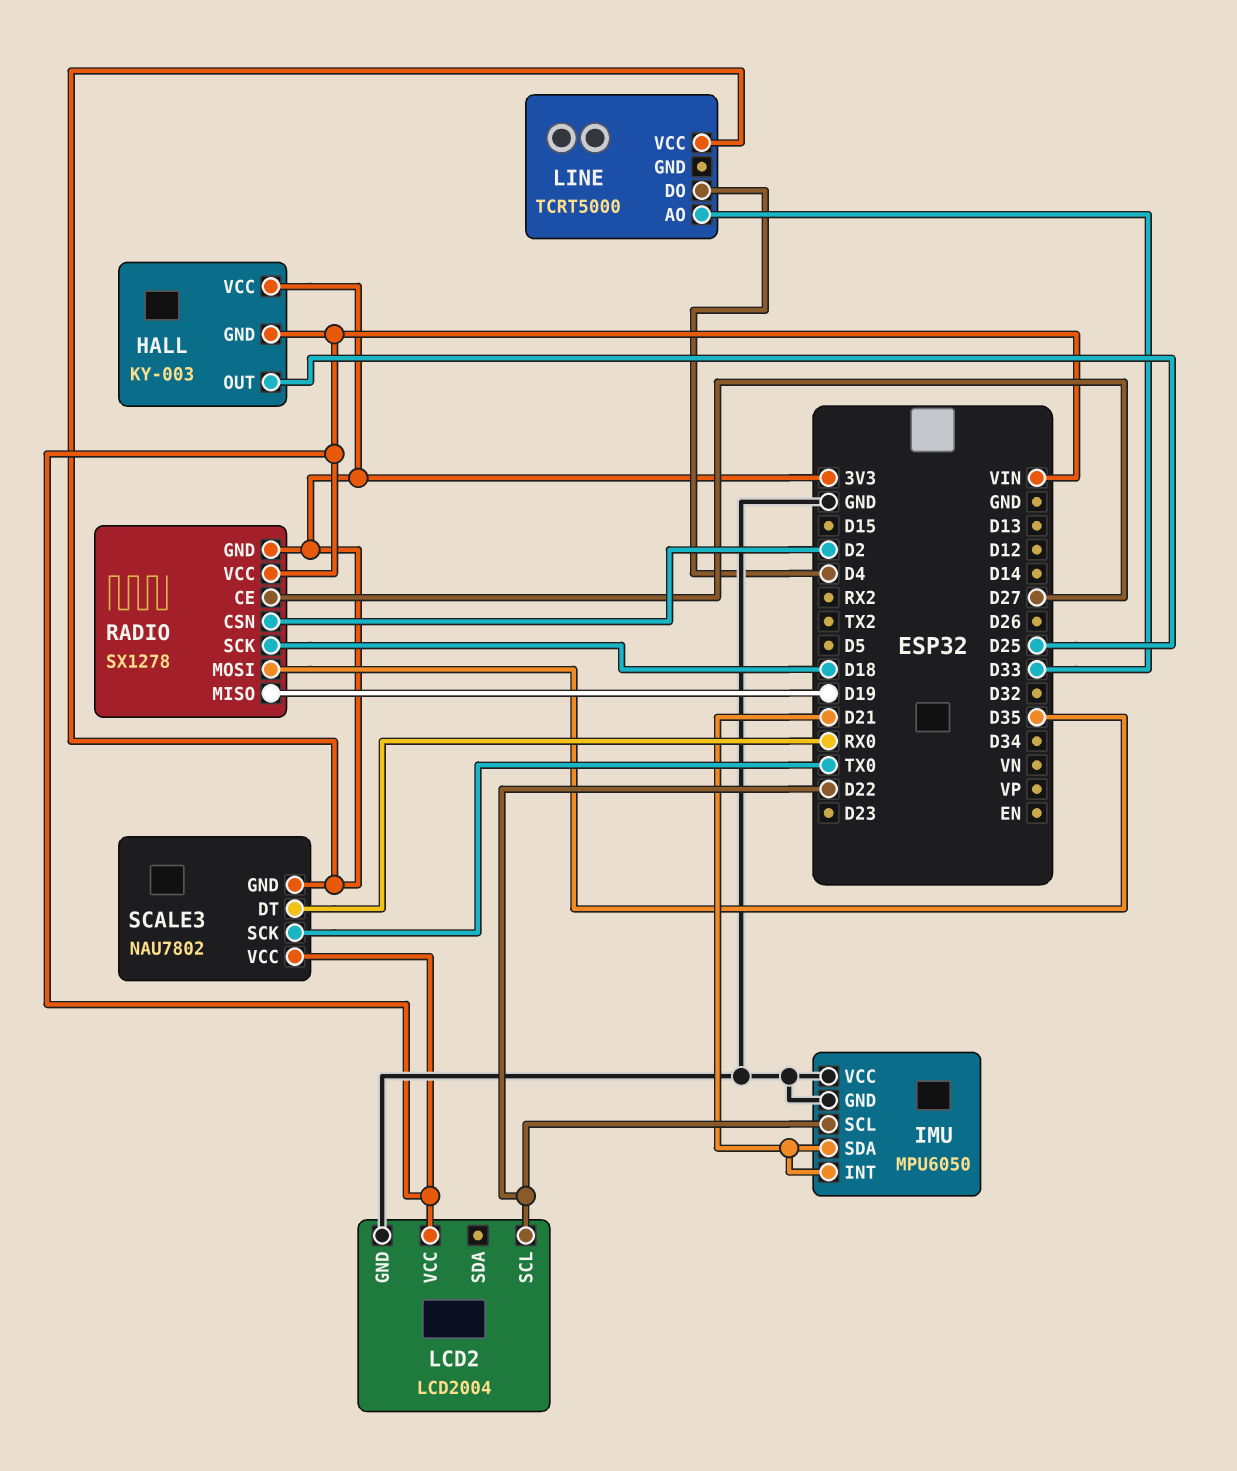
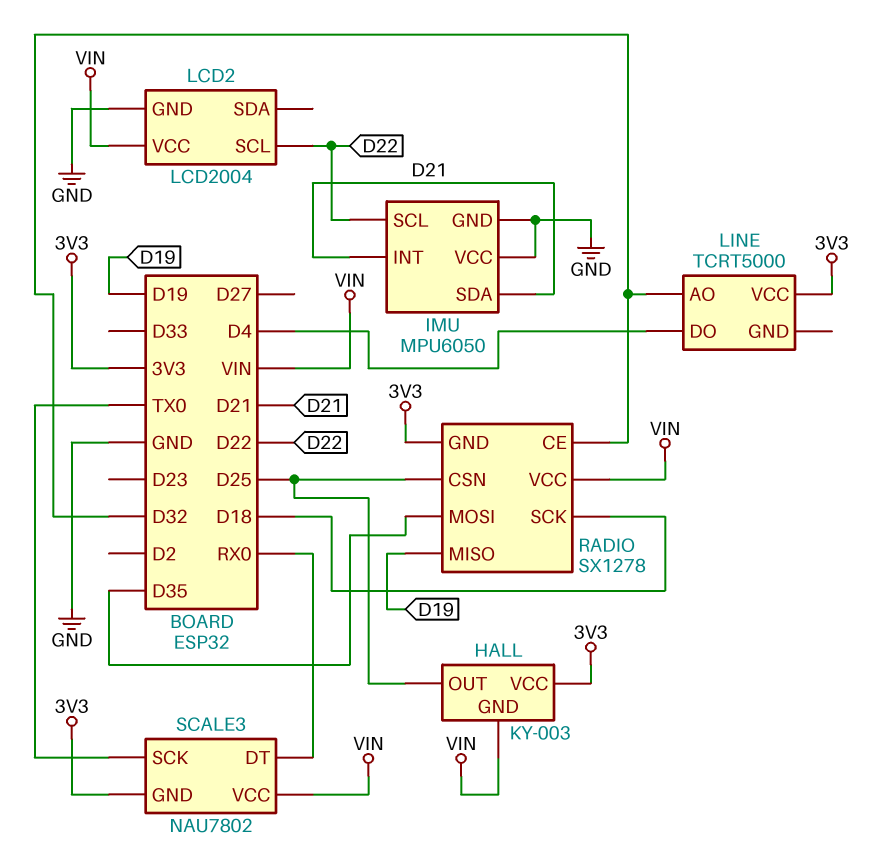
LINE pin AO: D33 -> D32
RADIO pin CE: D27 -> D32
RADIO pin CSN: D2 -> D25

